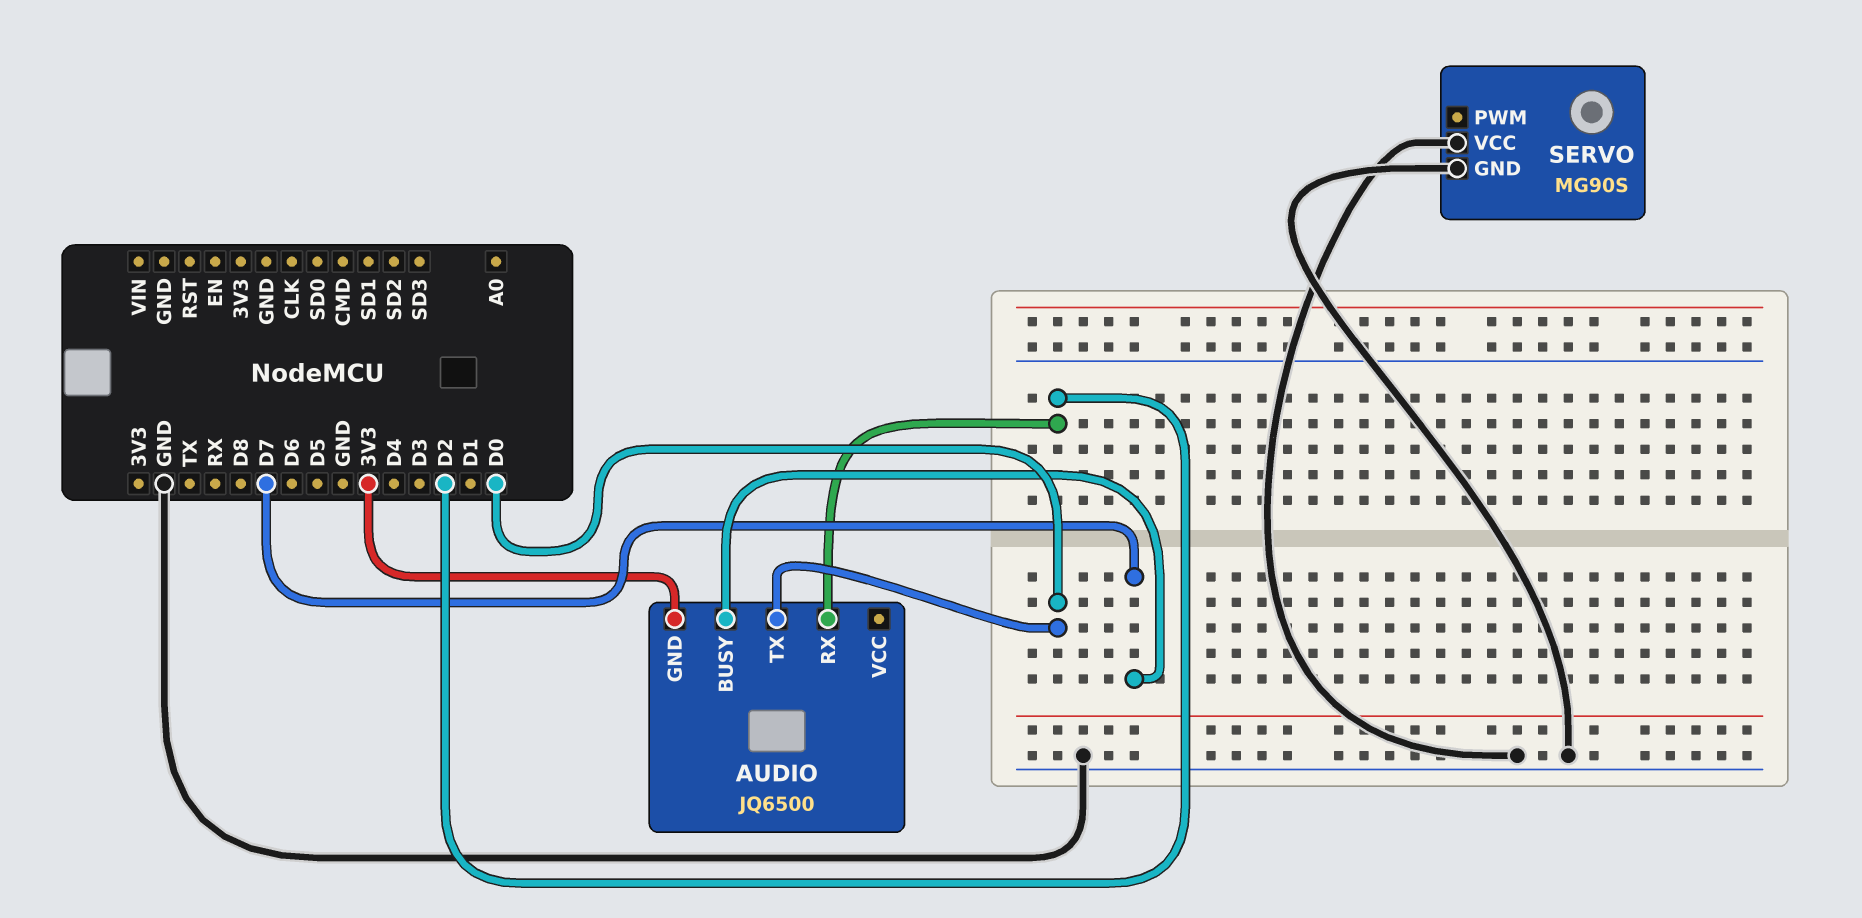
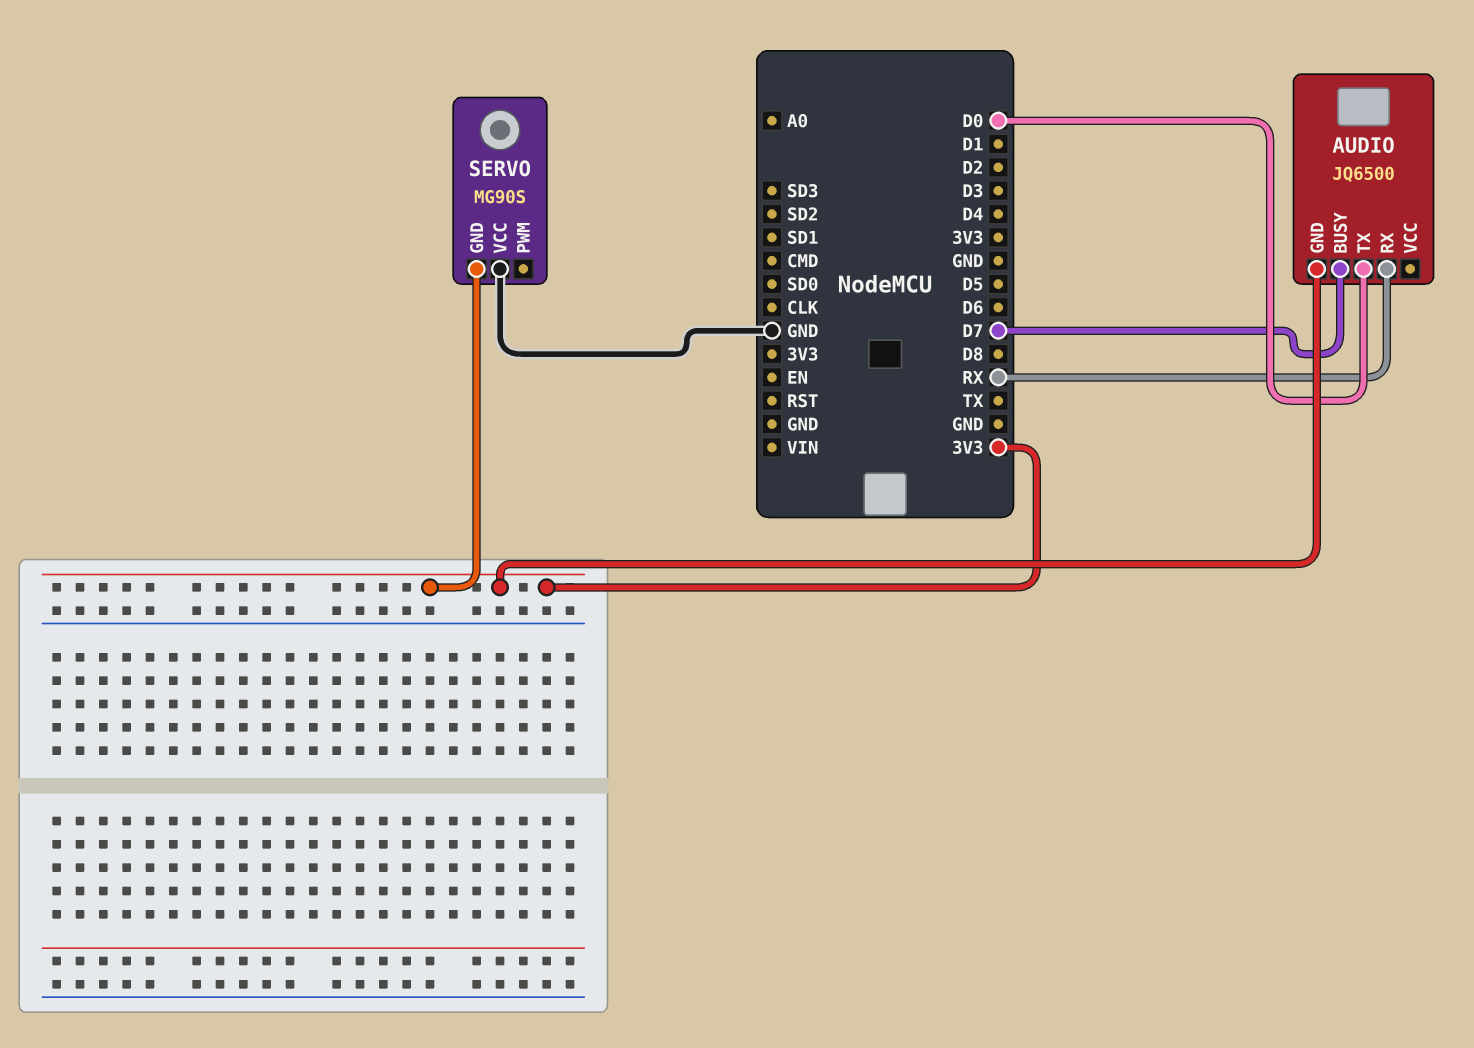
AUDIO pin RX: D2 -> RX
SERVO pin GND: GND -> 3V3

